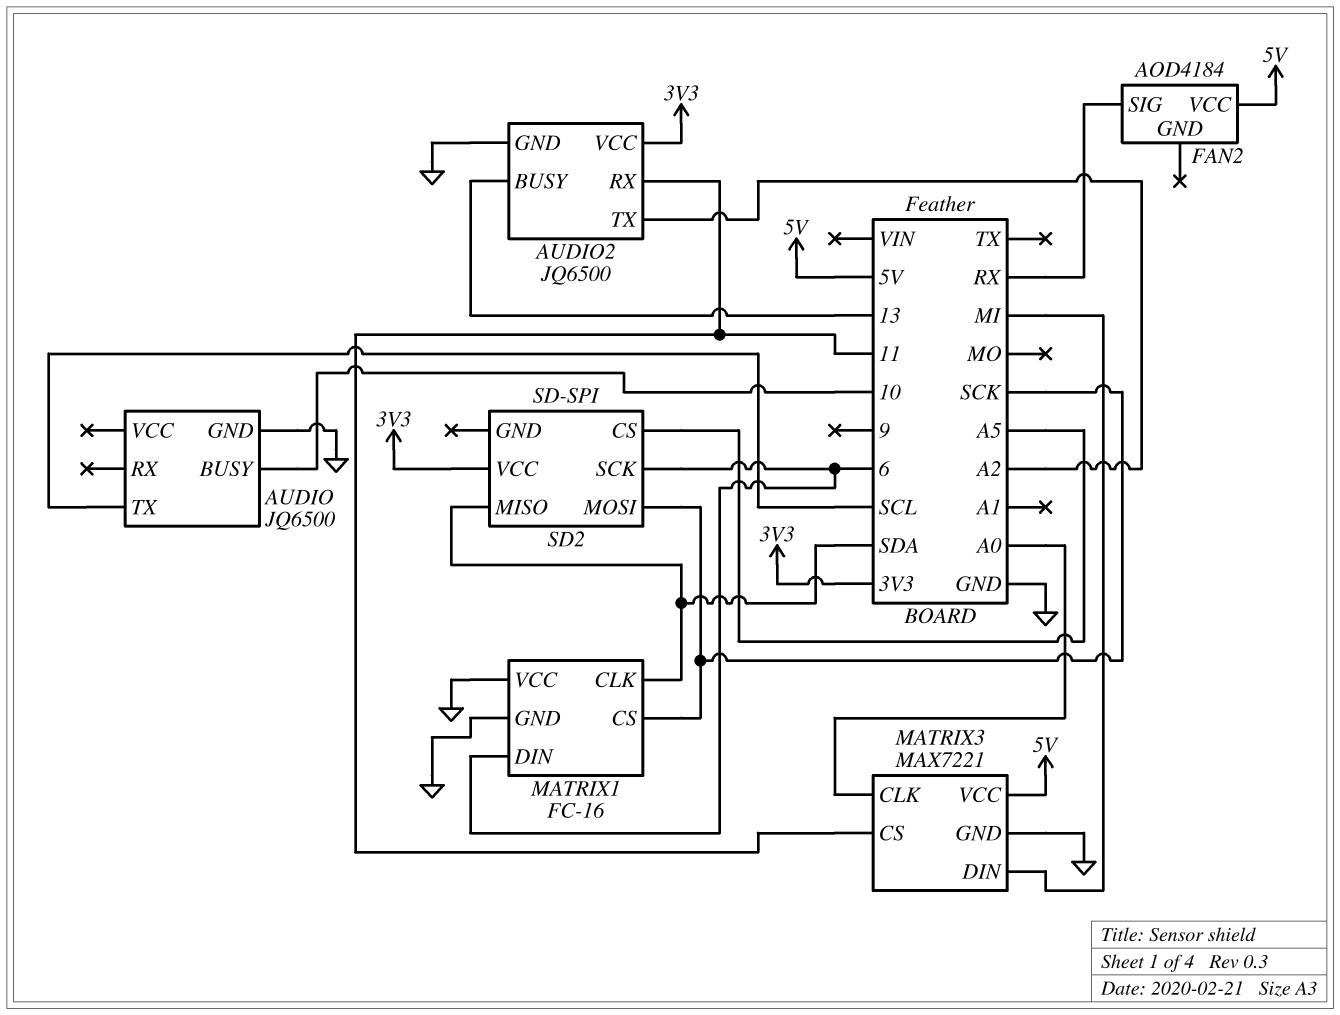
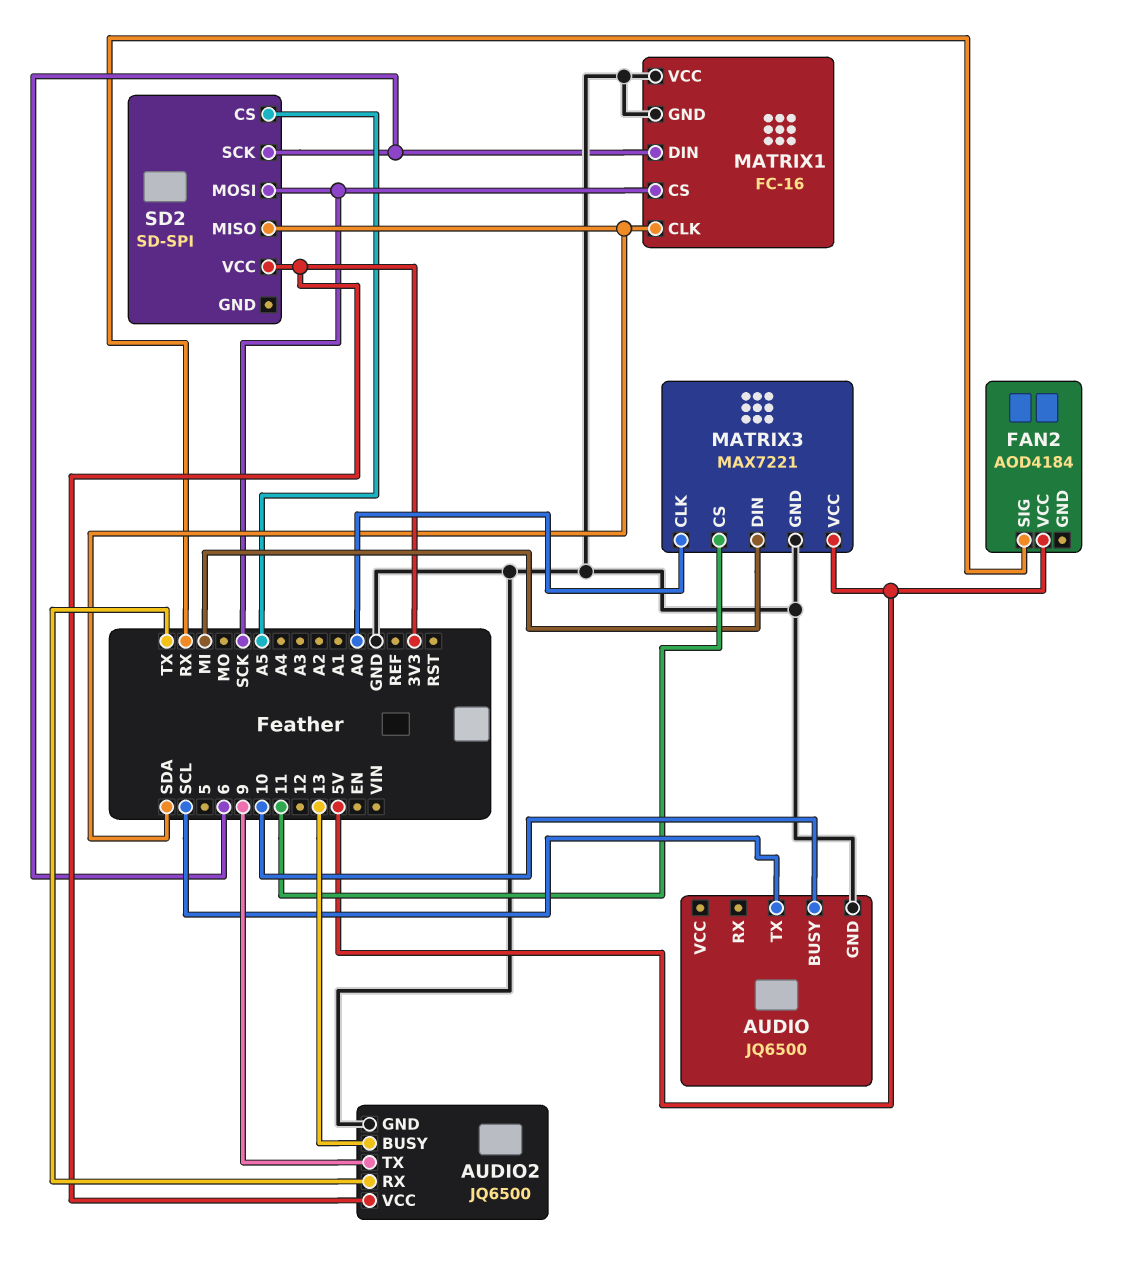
AUDIO2 pin RX: 11 -> TX
AUDIO2 pin TX: A2 -> 9

